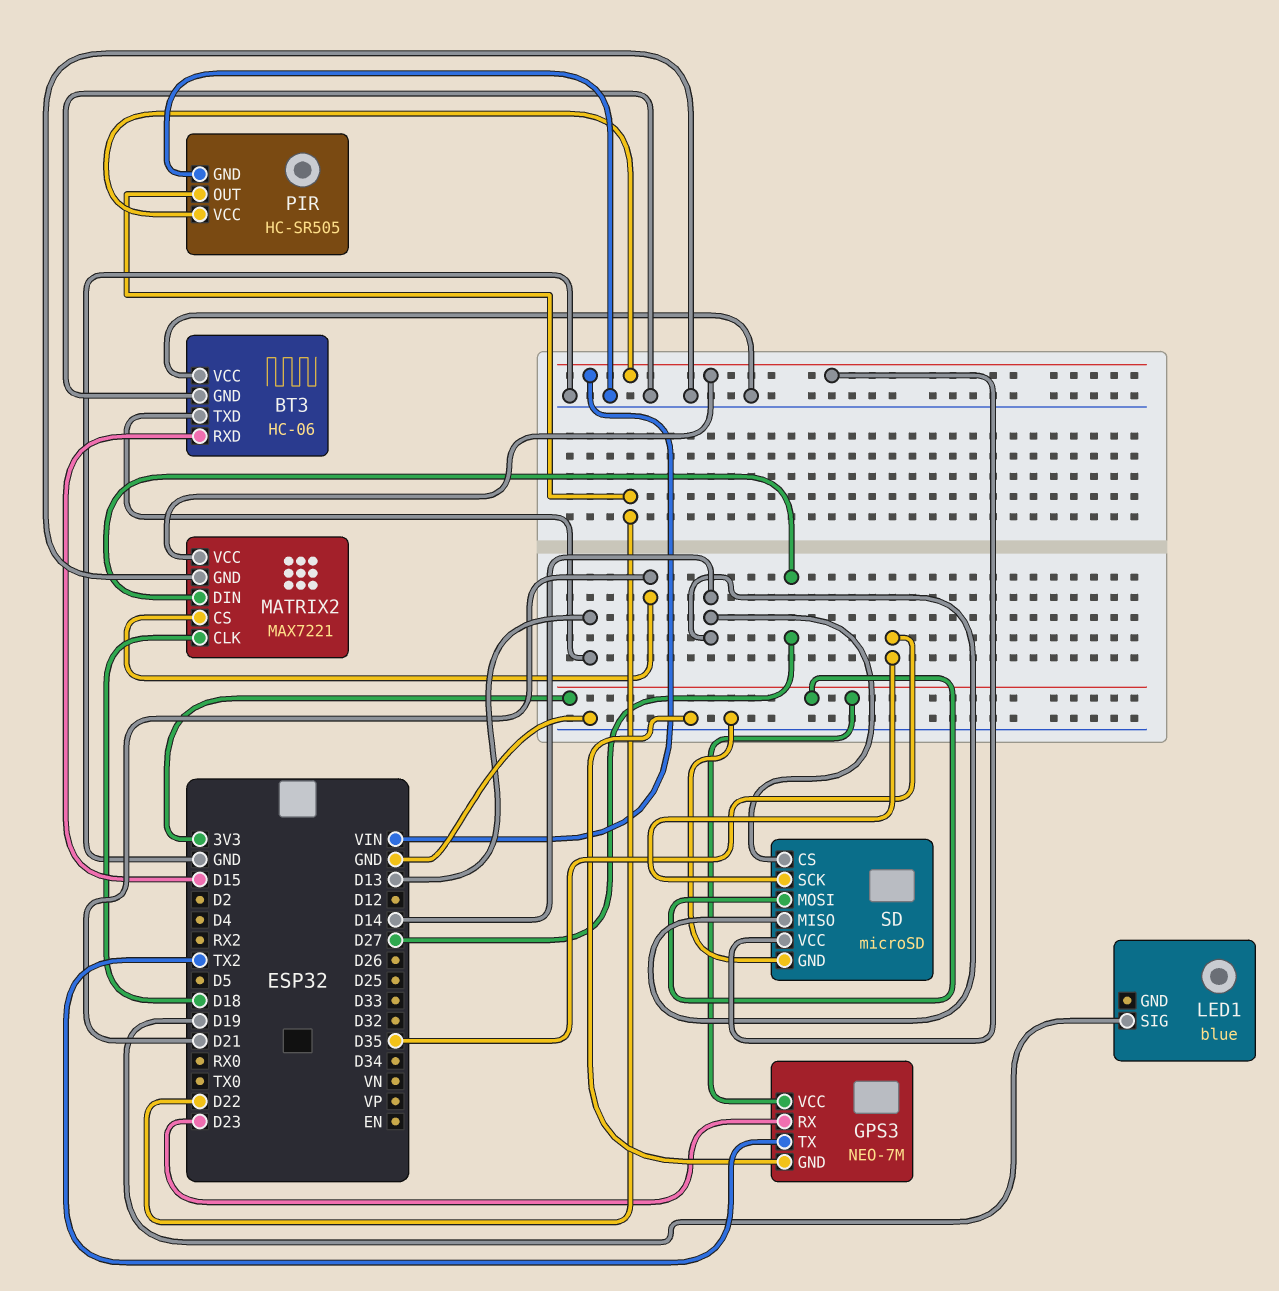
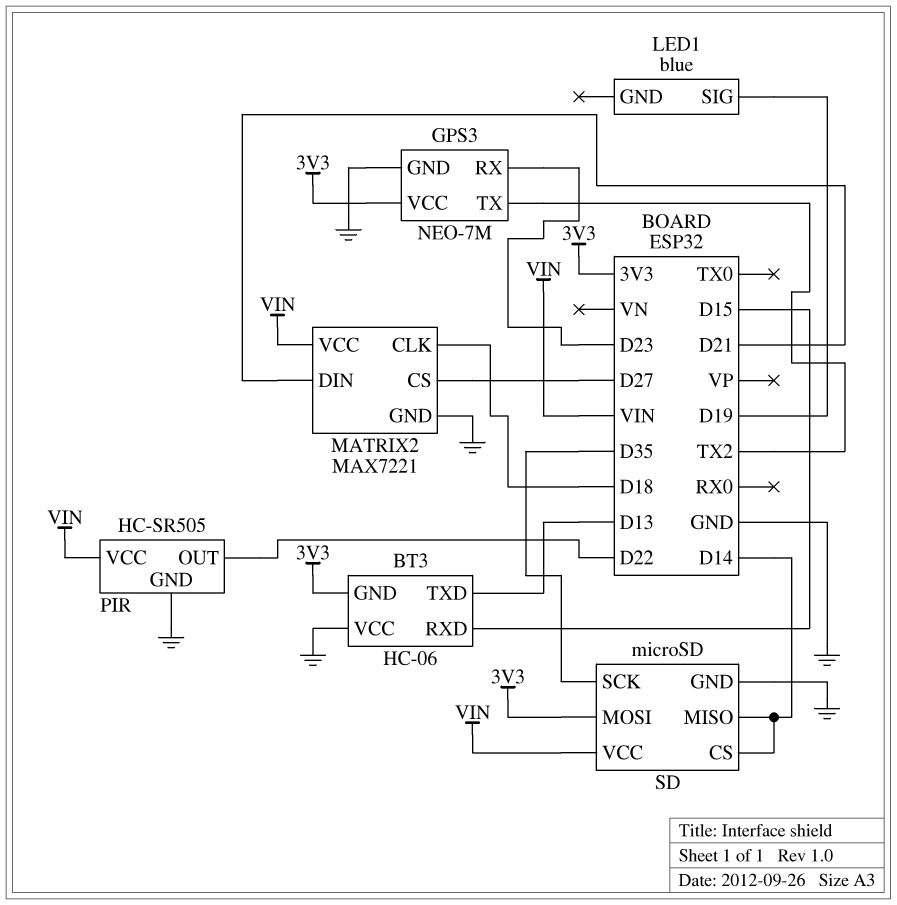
BT3 pin GND: GND -> 3V3
MATRIX2 pin CS: D21 -> D27
MATRIX2 pin DIN: D27 -> D21

